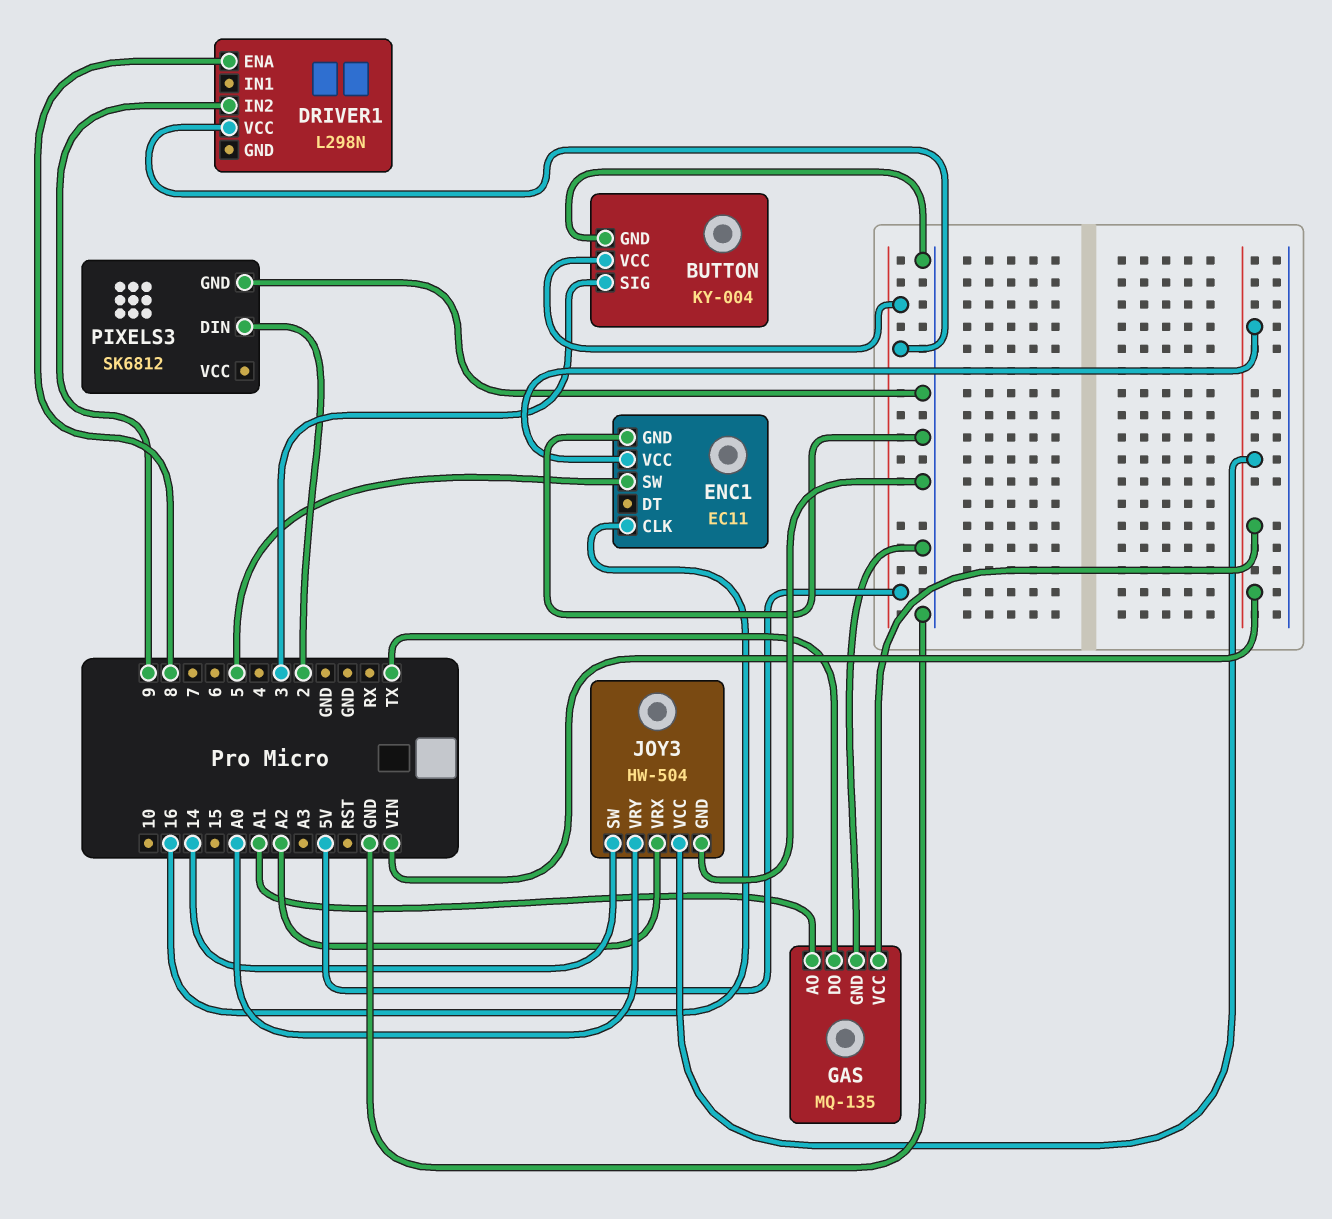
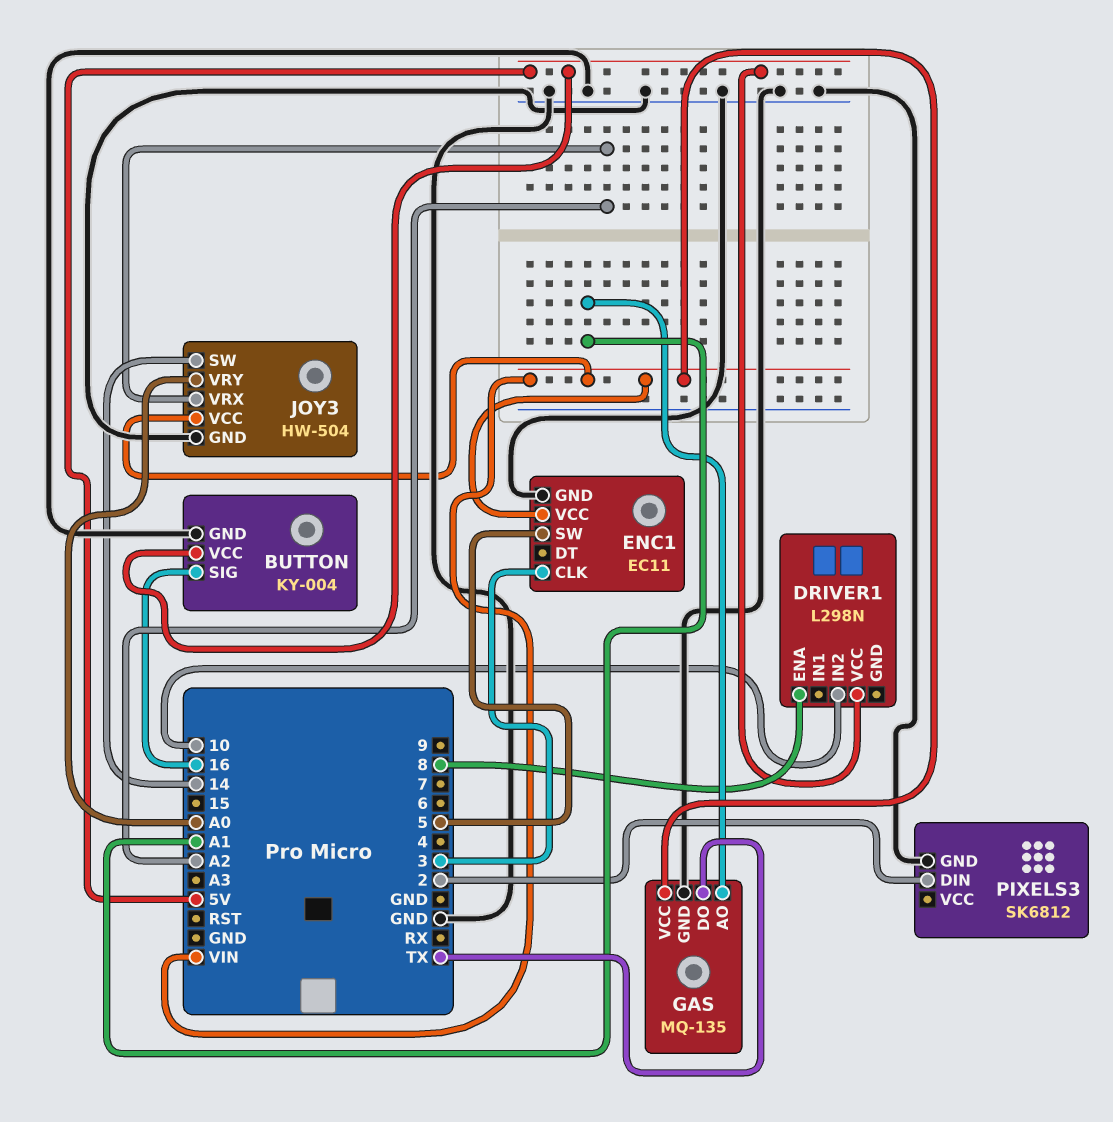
BUTTON pin SIG: 3 -> 16
DRIVER1 pin IN2: 9 -> 10
ENC1 pin CLK: 16 -> 3

